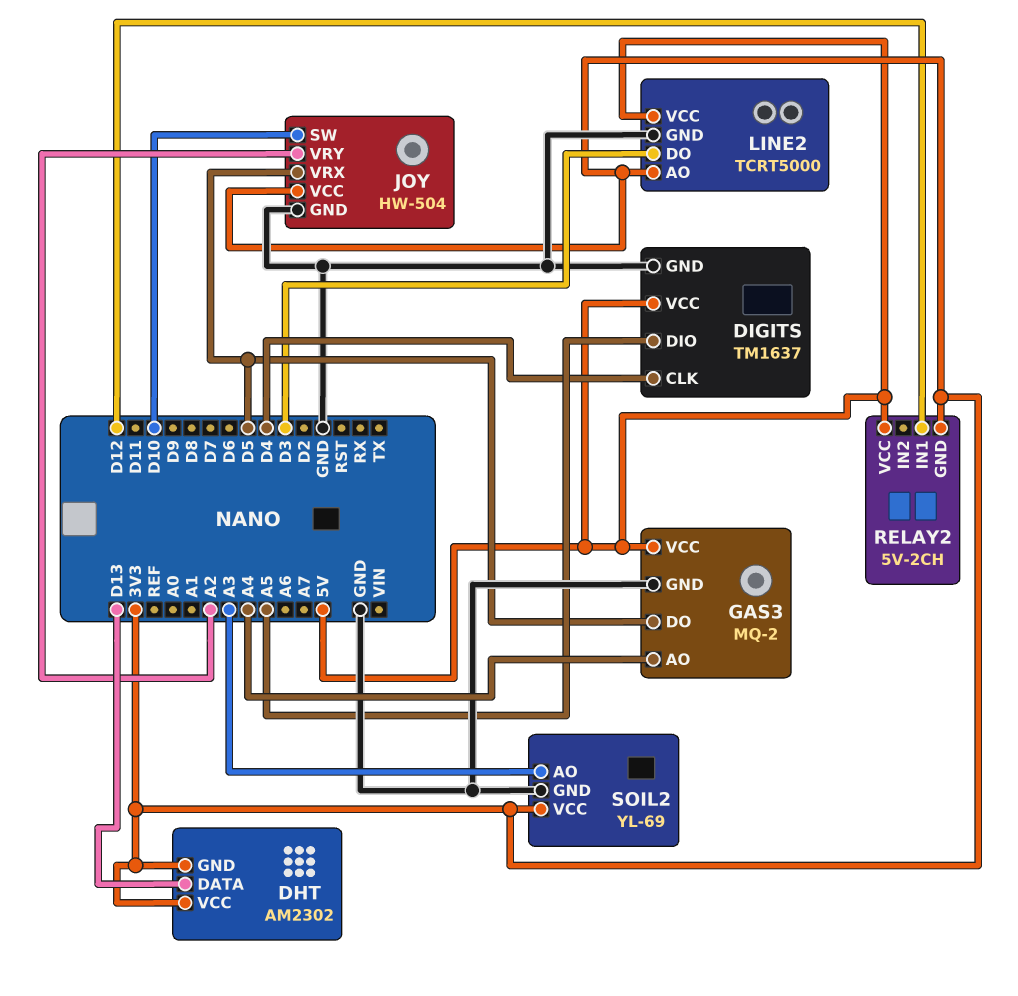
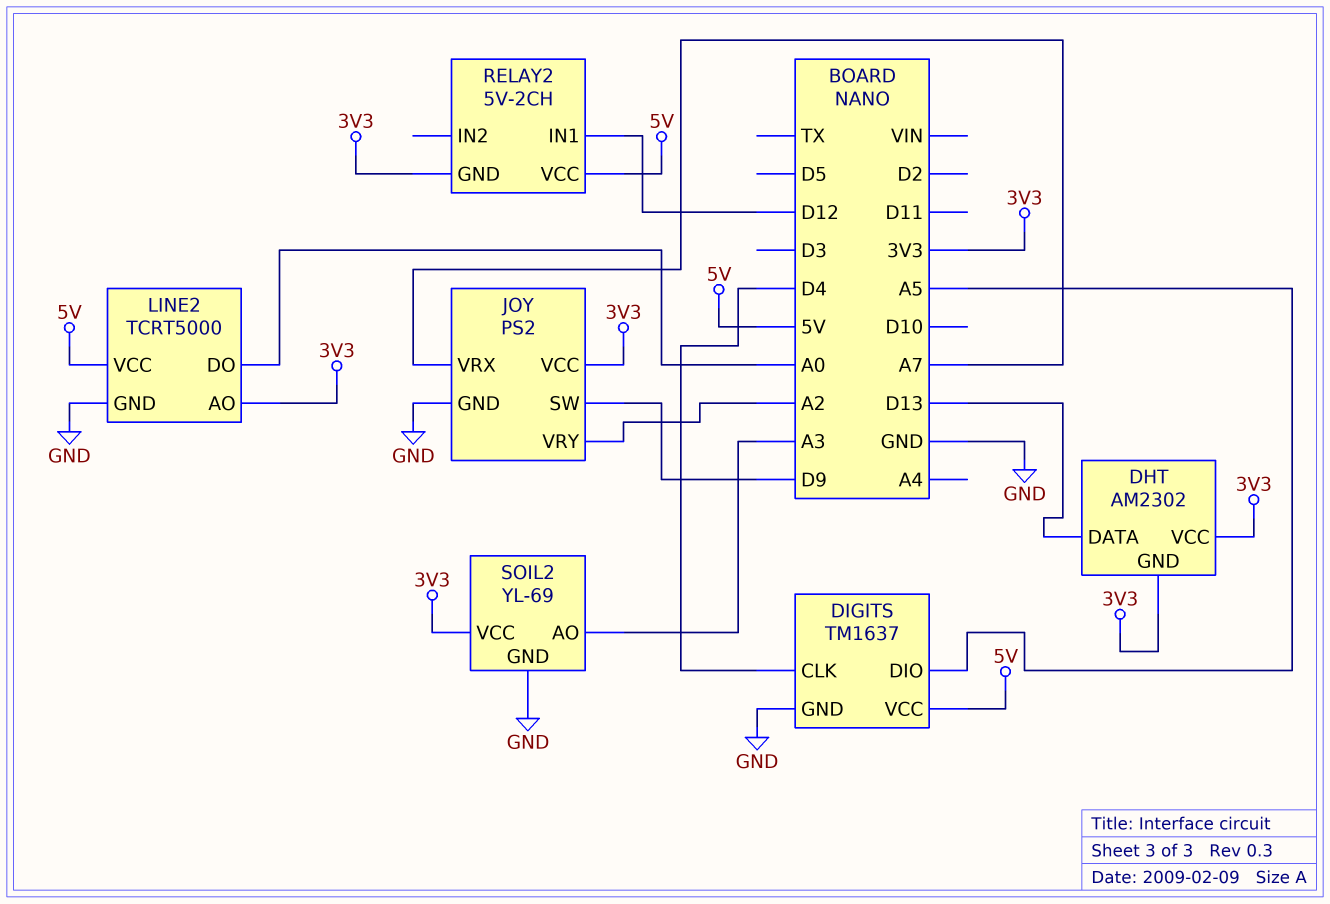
GAS3: MQ-2 -> none
GAS3 pin AO: A4 -> none
GAS3 pin DO: D5 -> none
GAS3 pin GND: GND -> none
GAS3 pin VCC: 5V -> none
JOY: HW-504 -> PS2
JOY pin SW: D10 -> D9
JOY pin VRX: D5 -> A7
LINE2 pin DO: D3 -> A0

